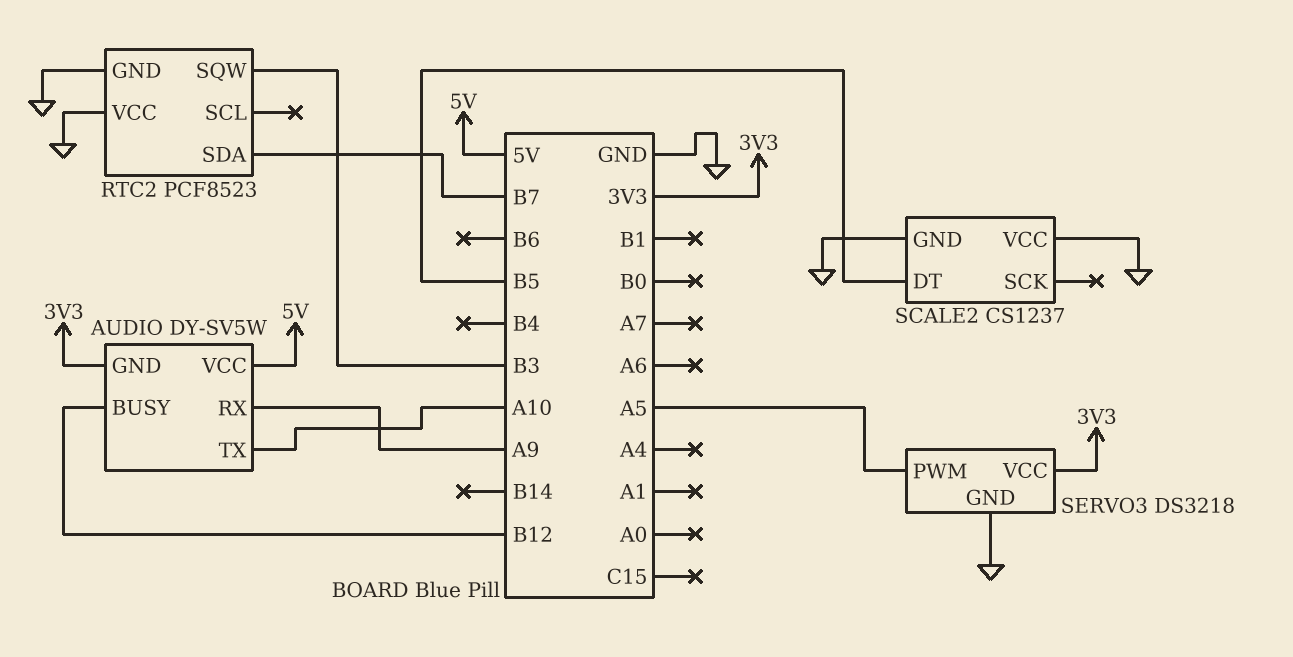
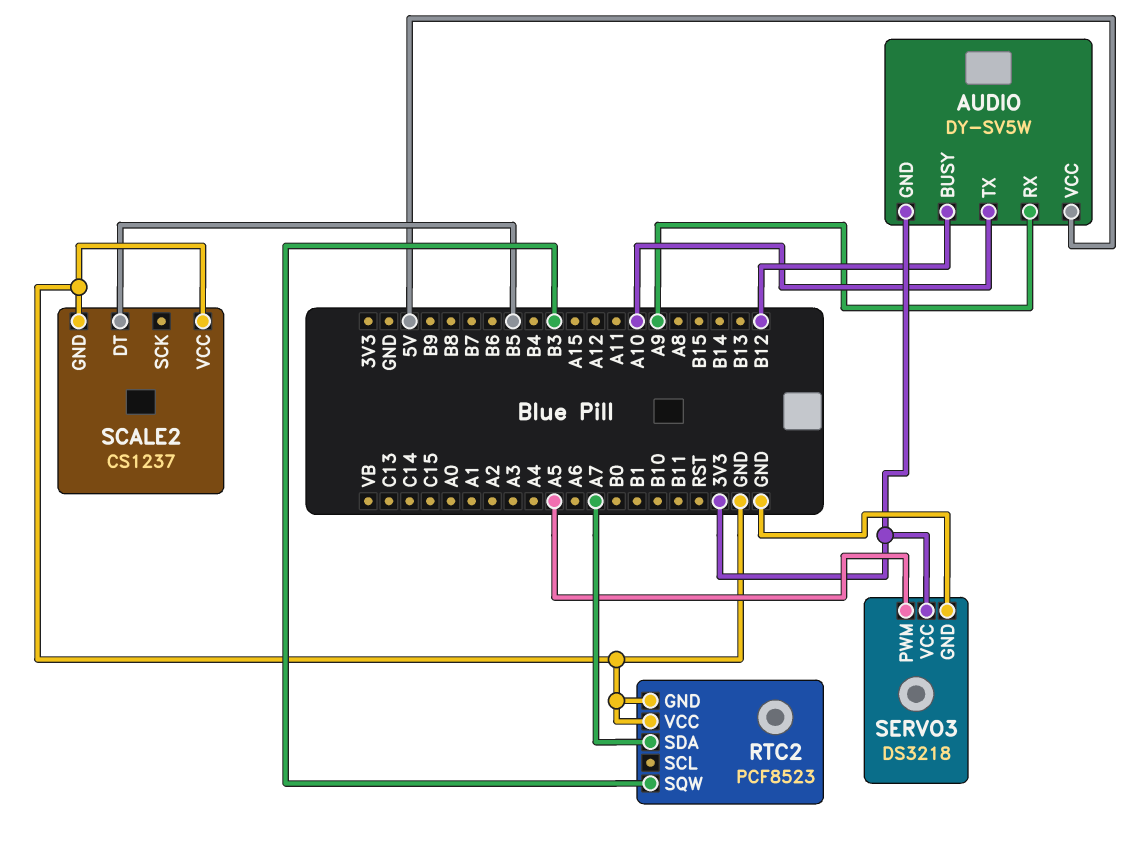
RTC2 pin SDA: B7 -> A7

